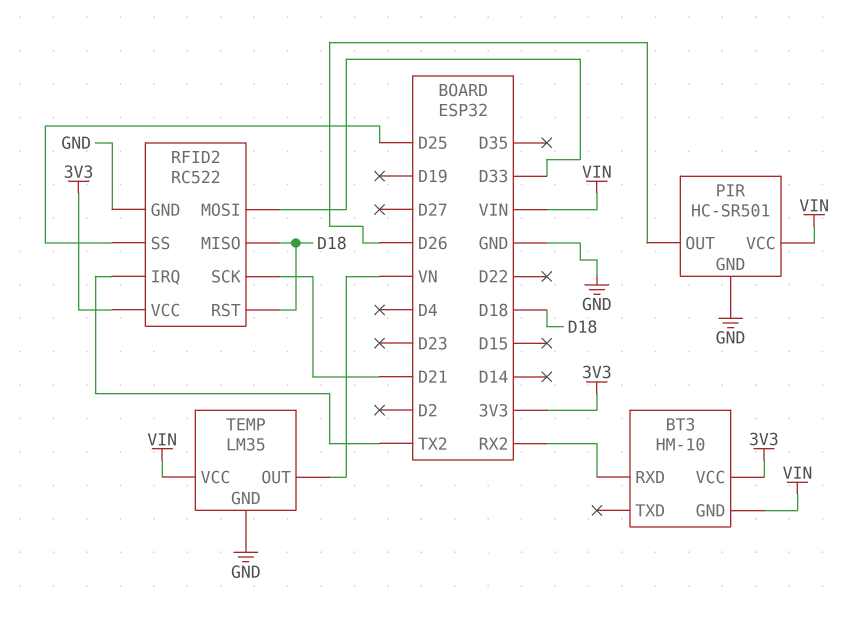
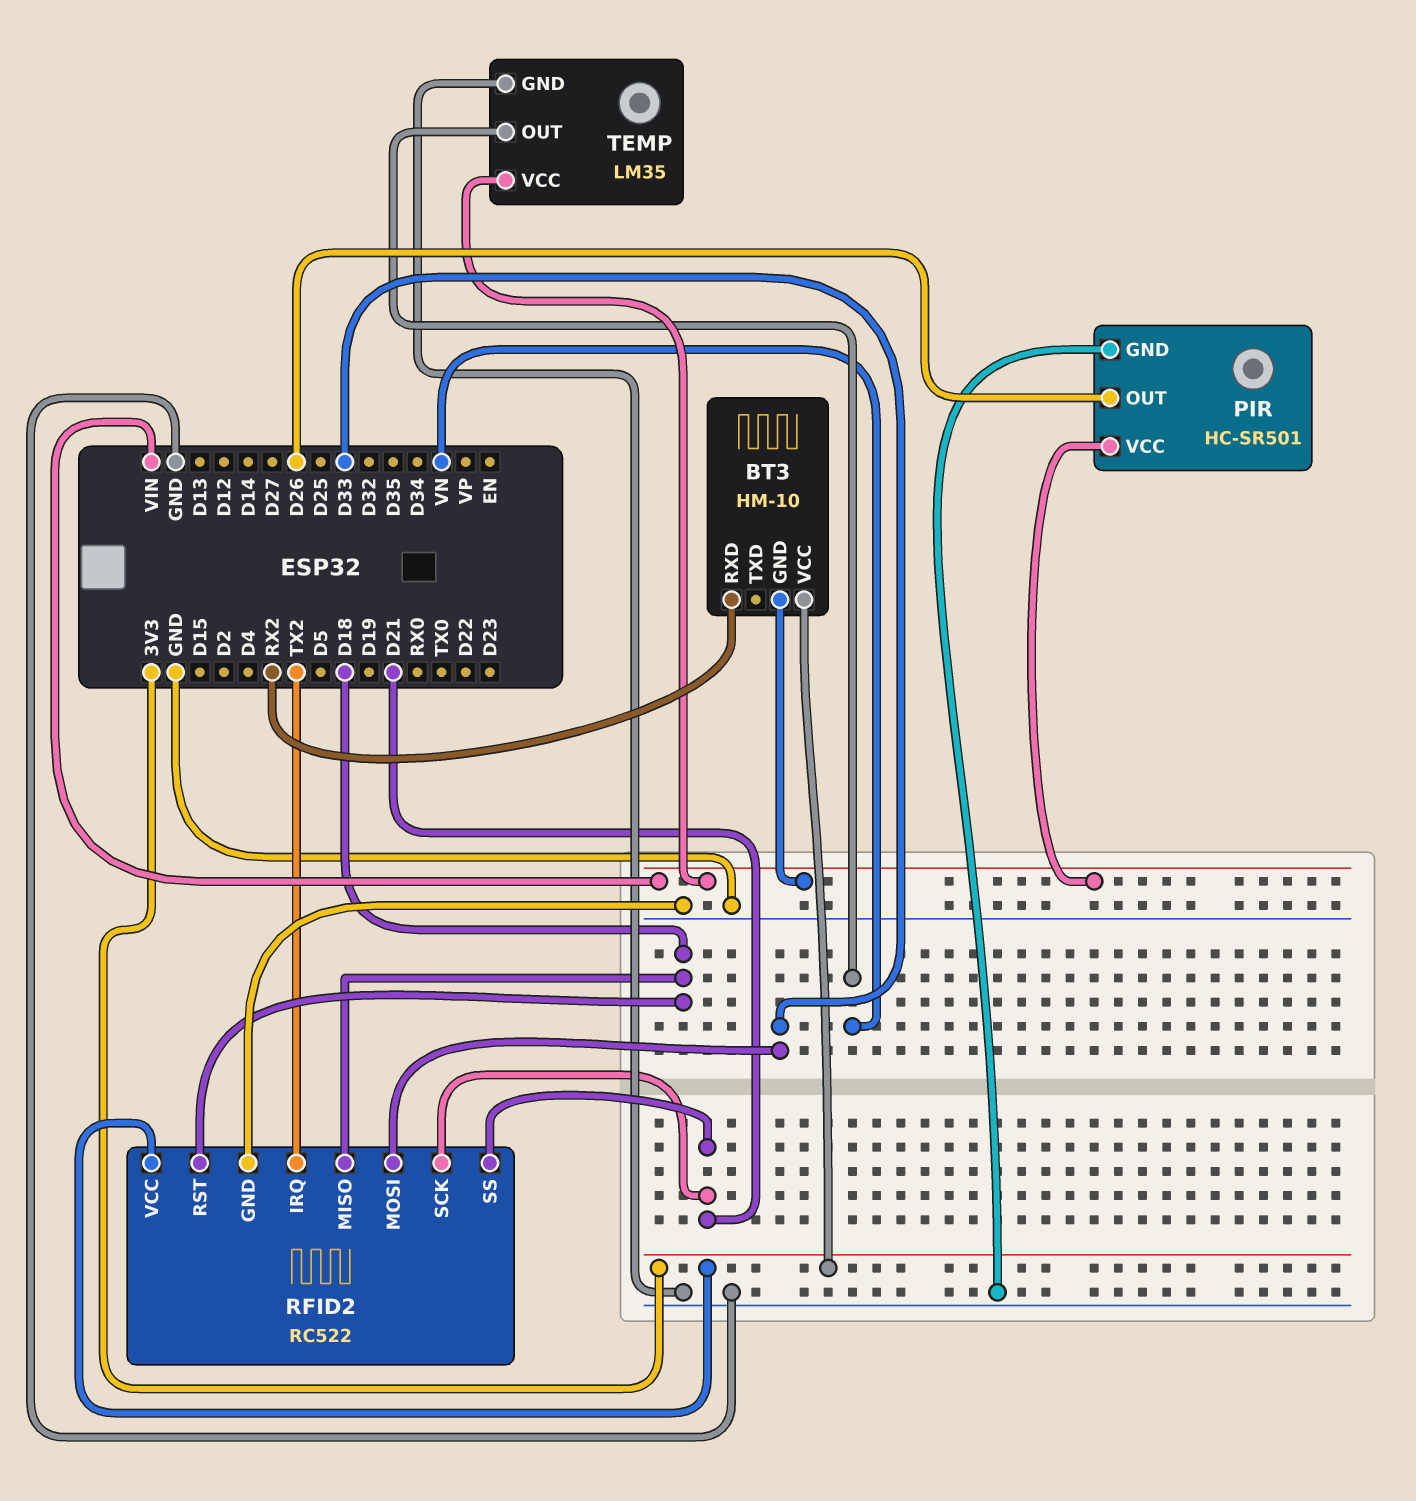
RFID2 pin SS: D25 -> D21

